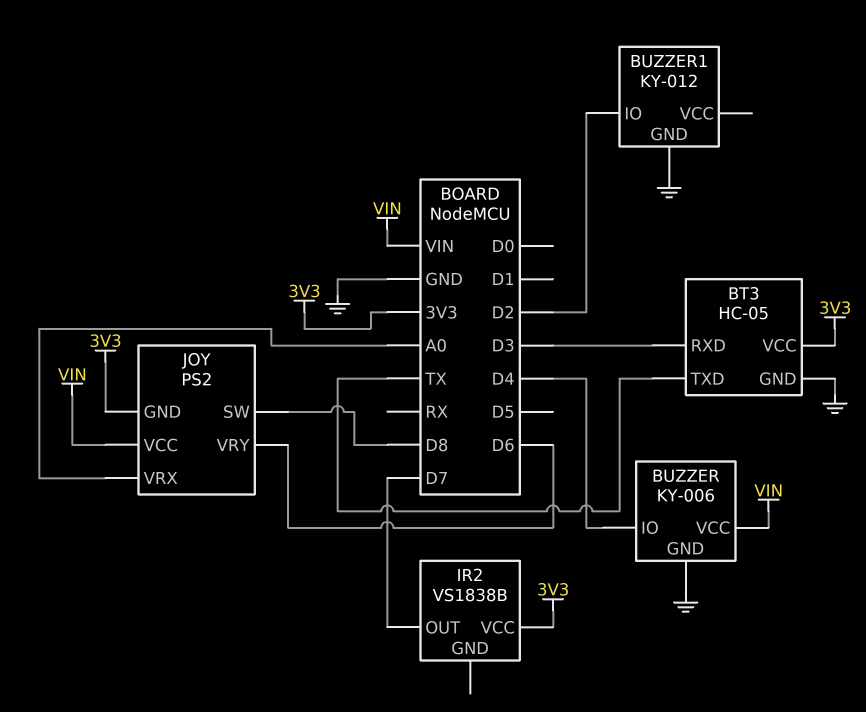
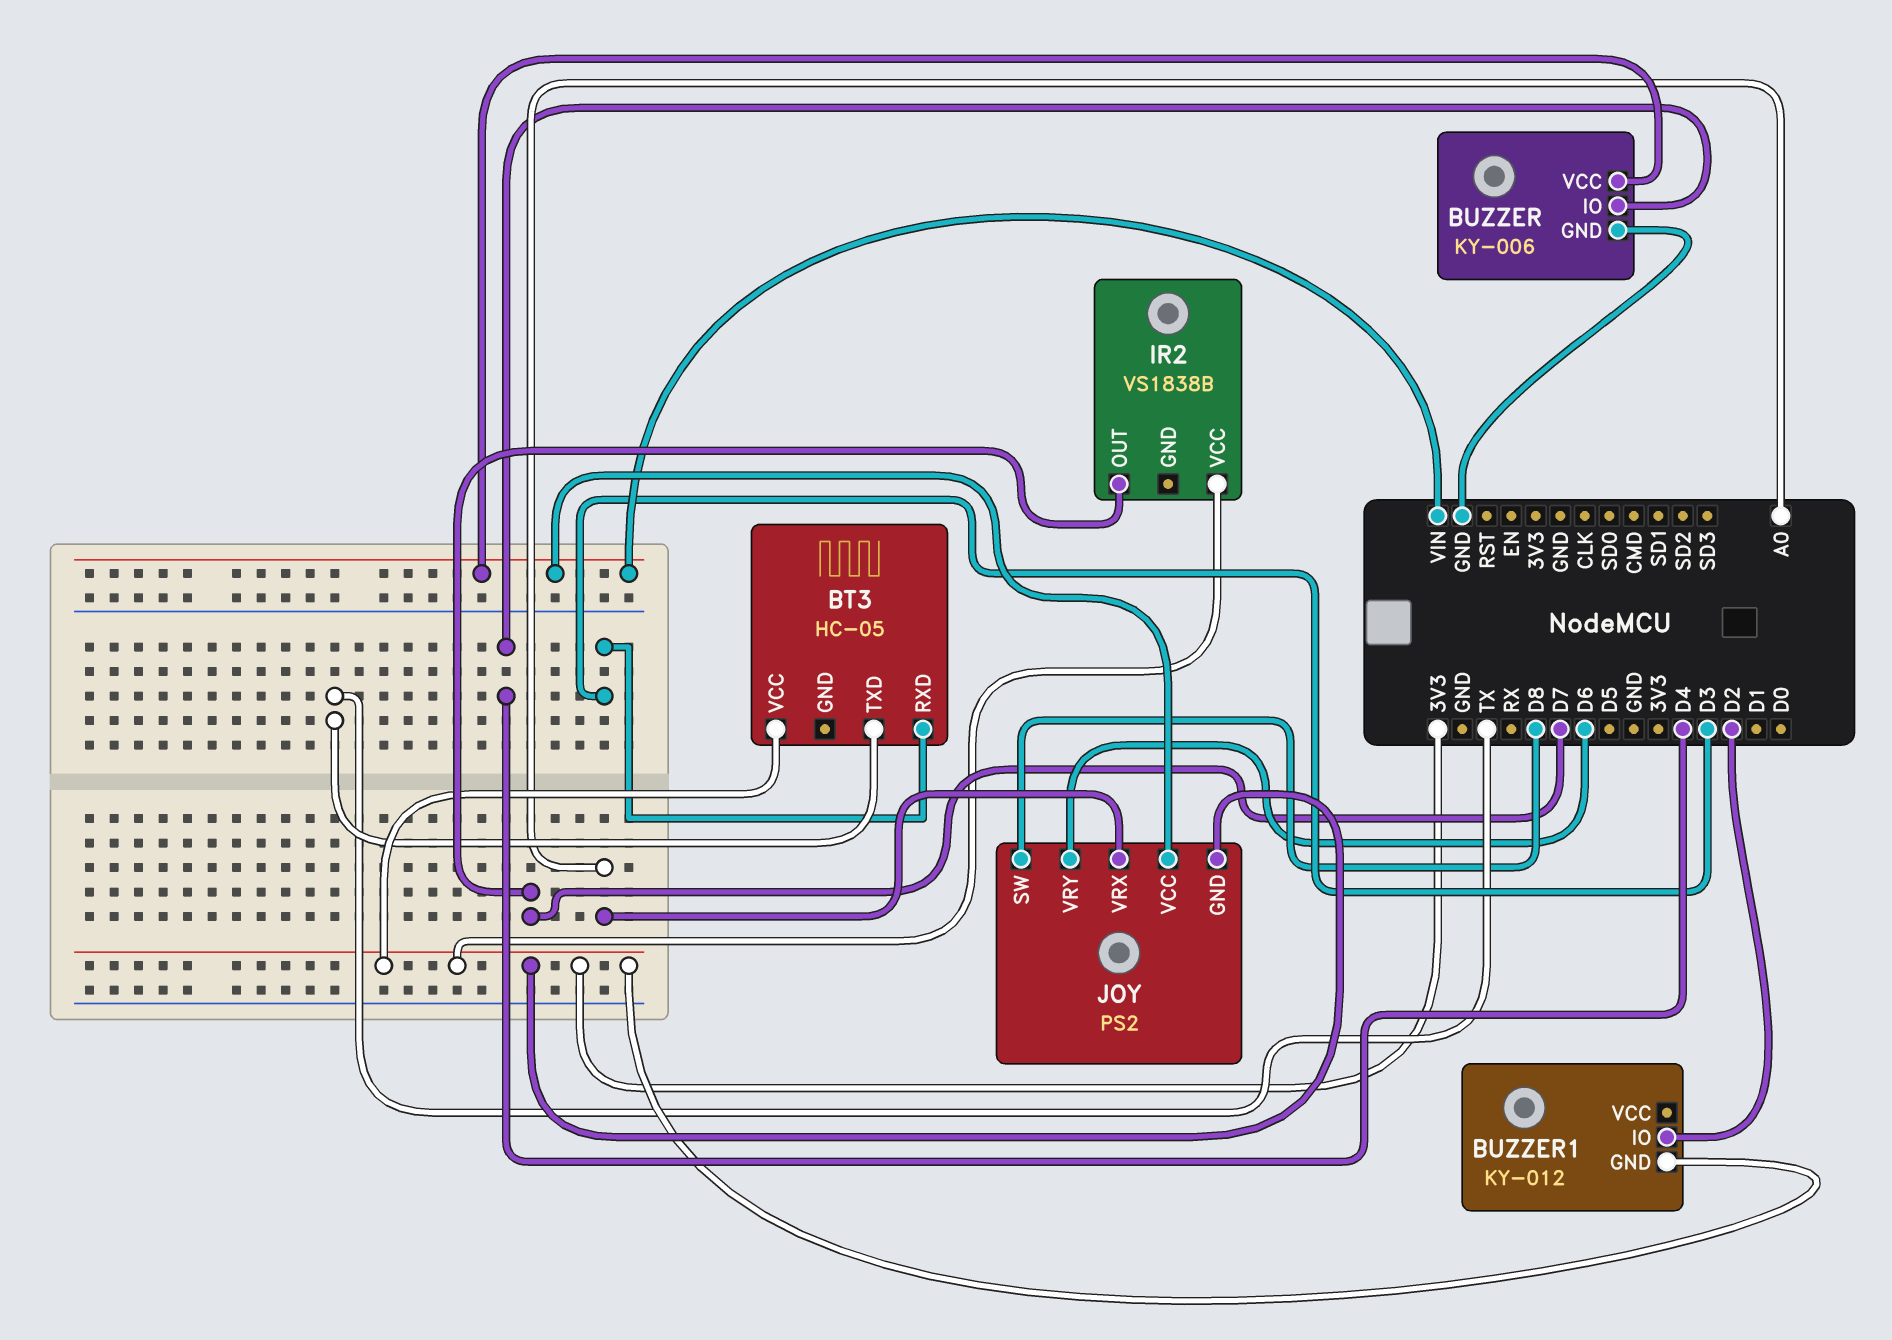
BT3 pin GND: GND -> none
BUZZER1 pin GND: GND -> 3V3

